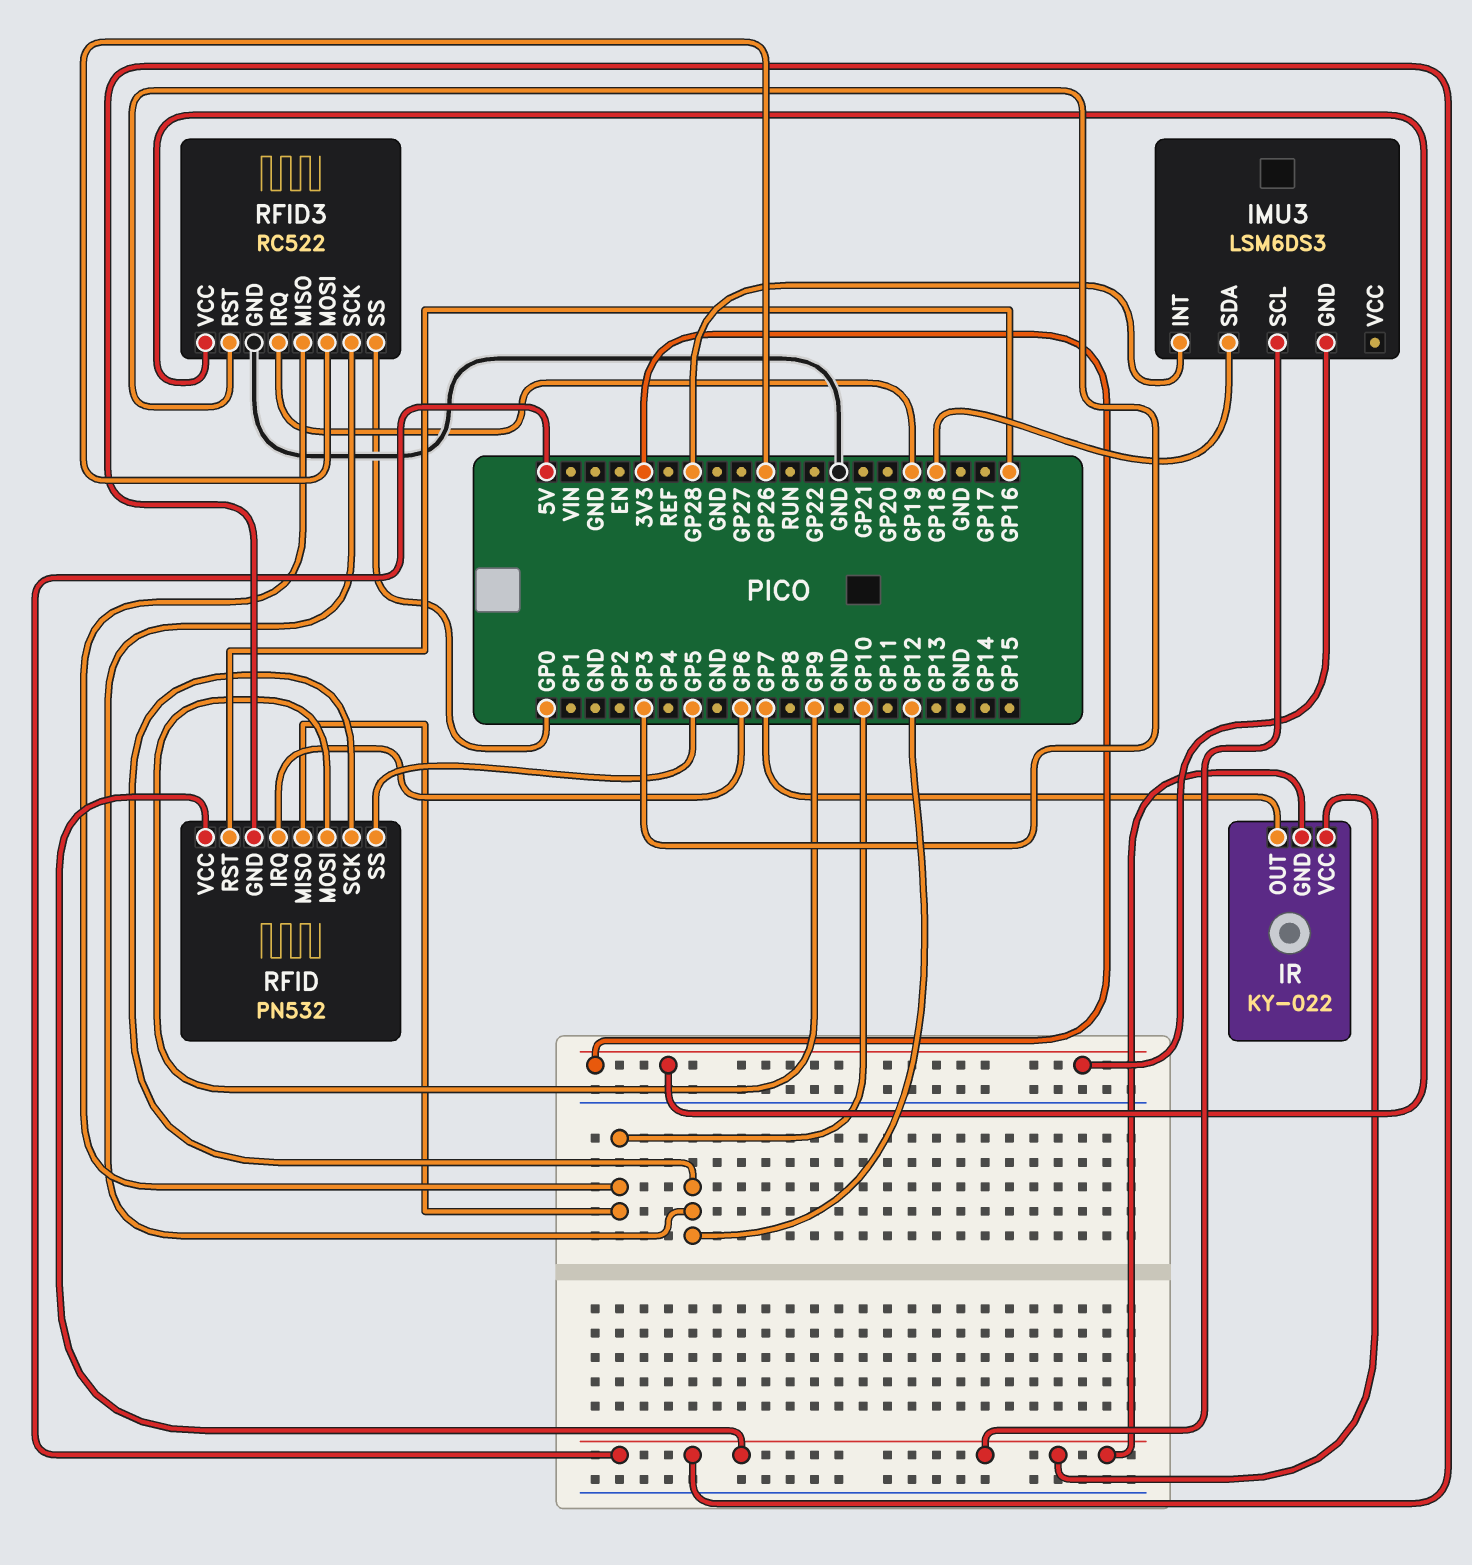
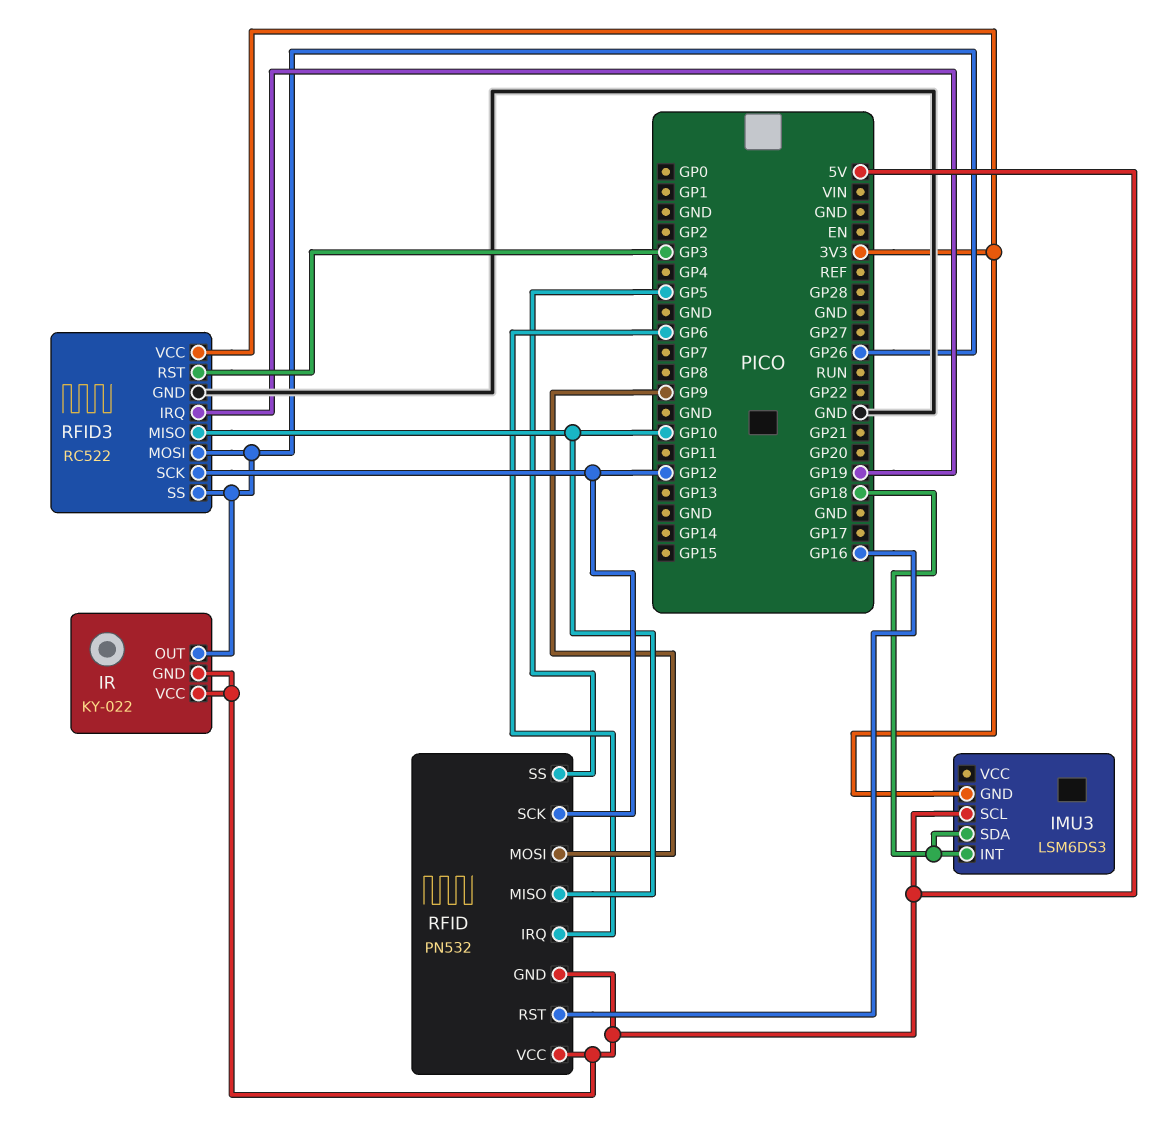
IMU3 pin INT: GP28 -> GP18
IR pin OUT: GP7 -> GP26
RFID3 pin SS: GP0 -> GP26

